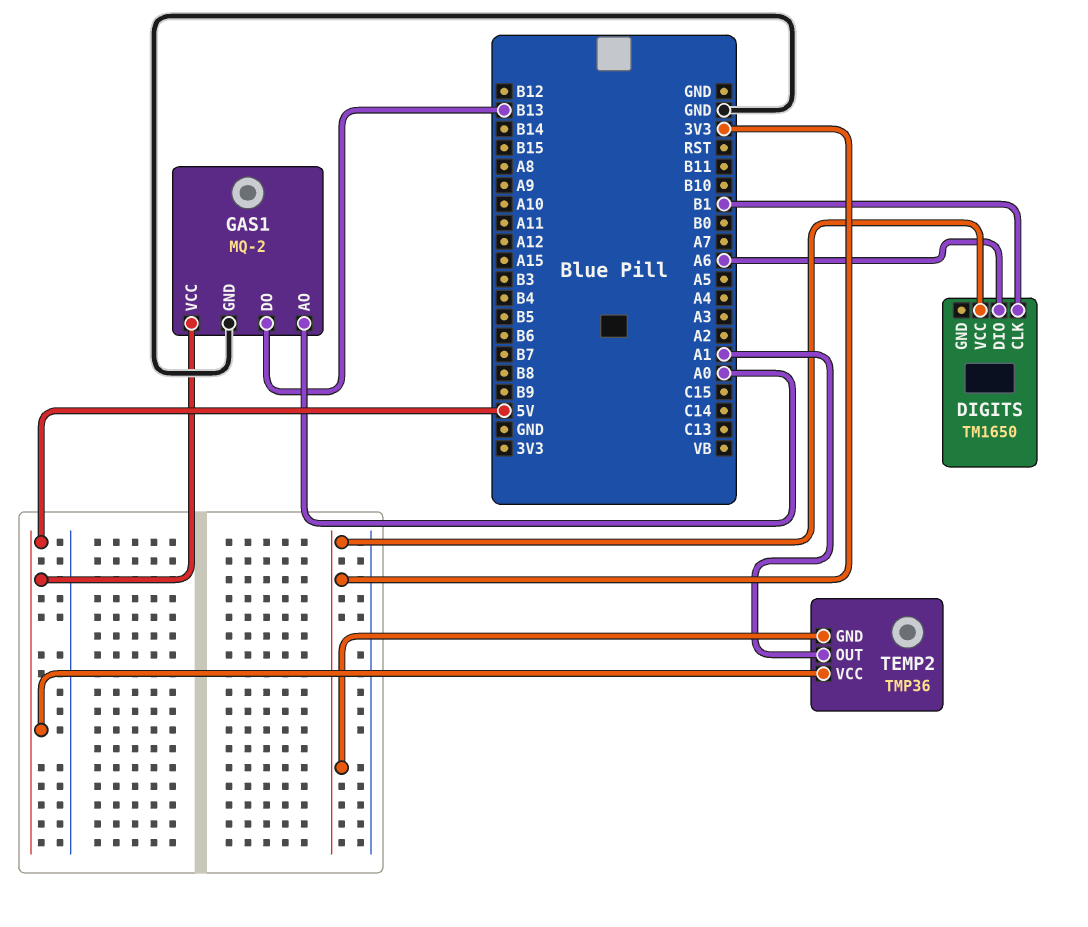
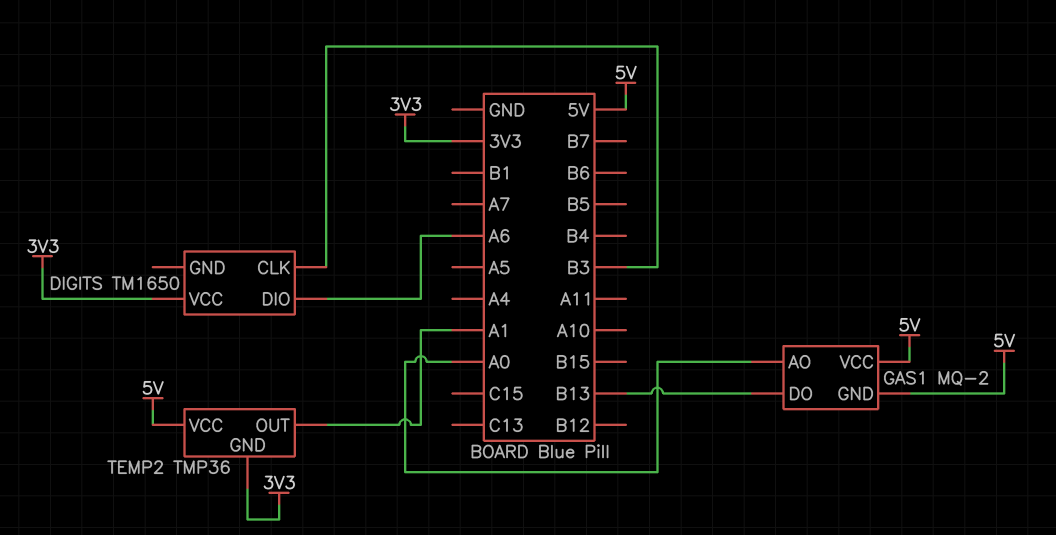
DIGITS pin CLK: B1 -> B3
GAS1 pin GND: GND -> 5V

